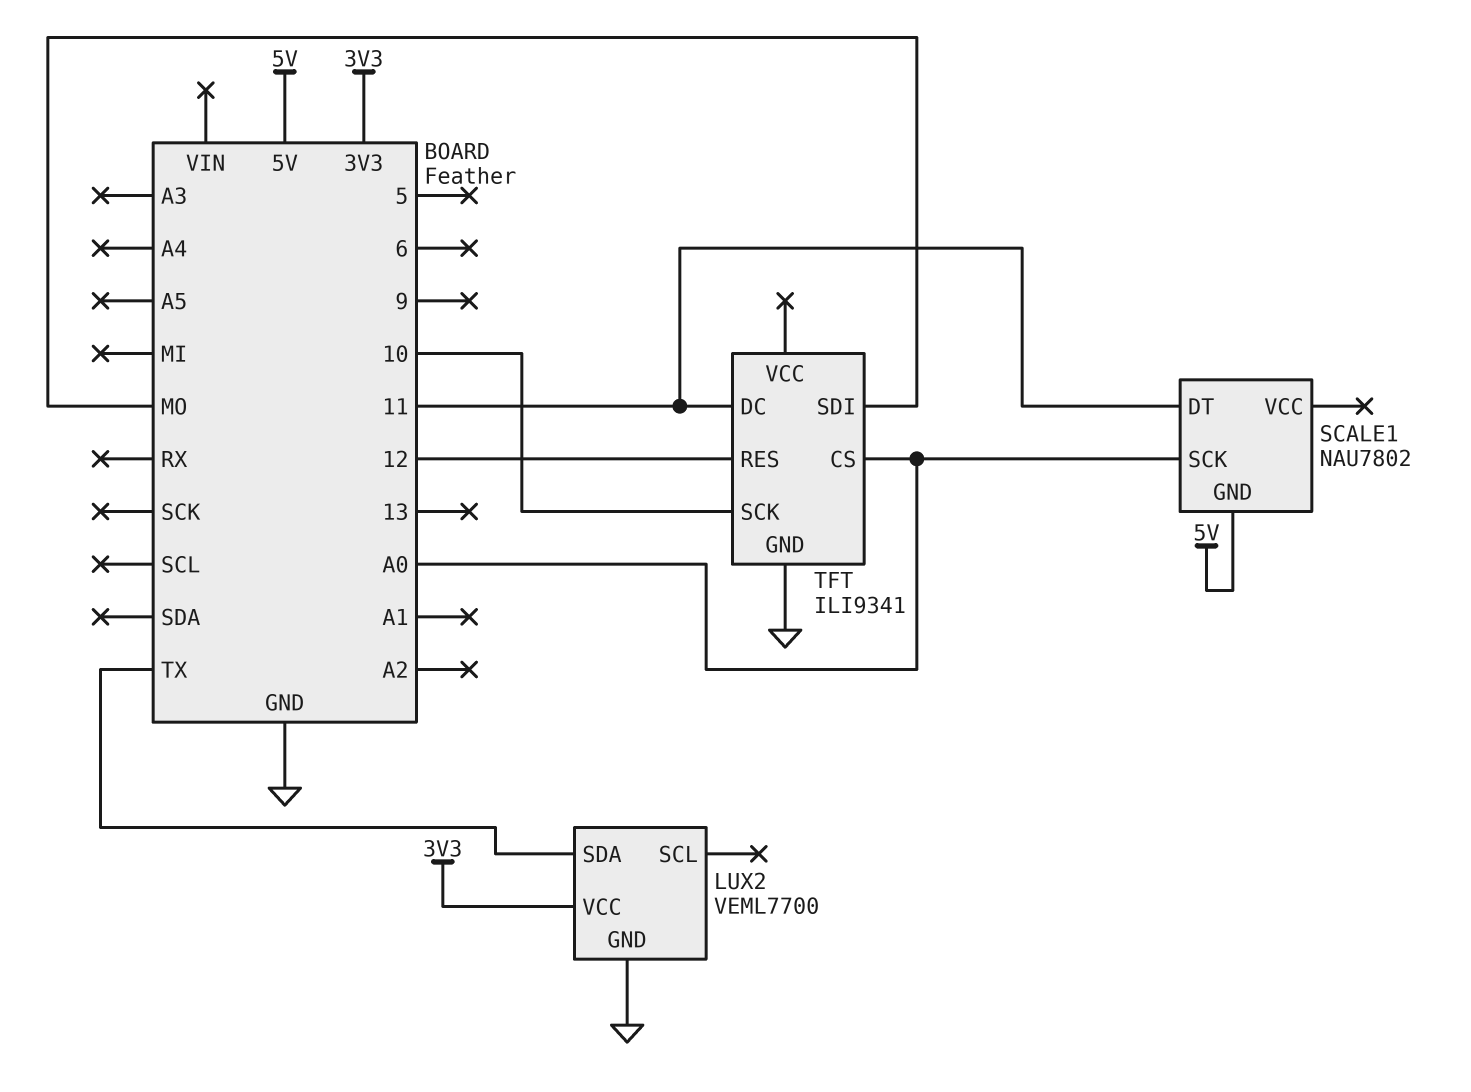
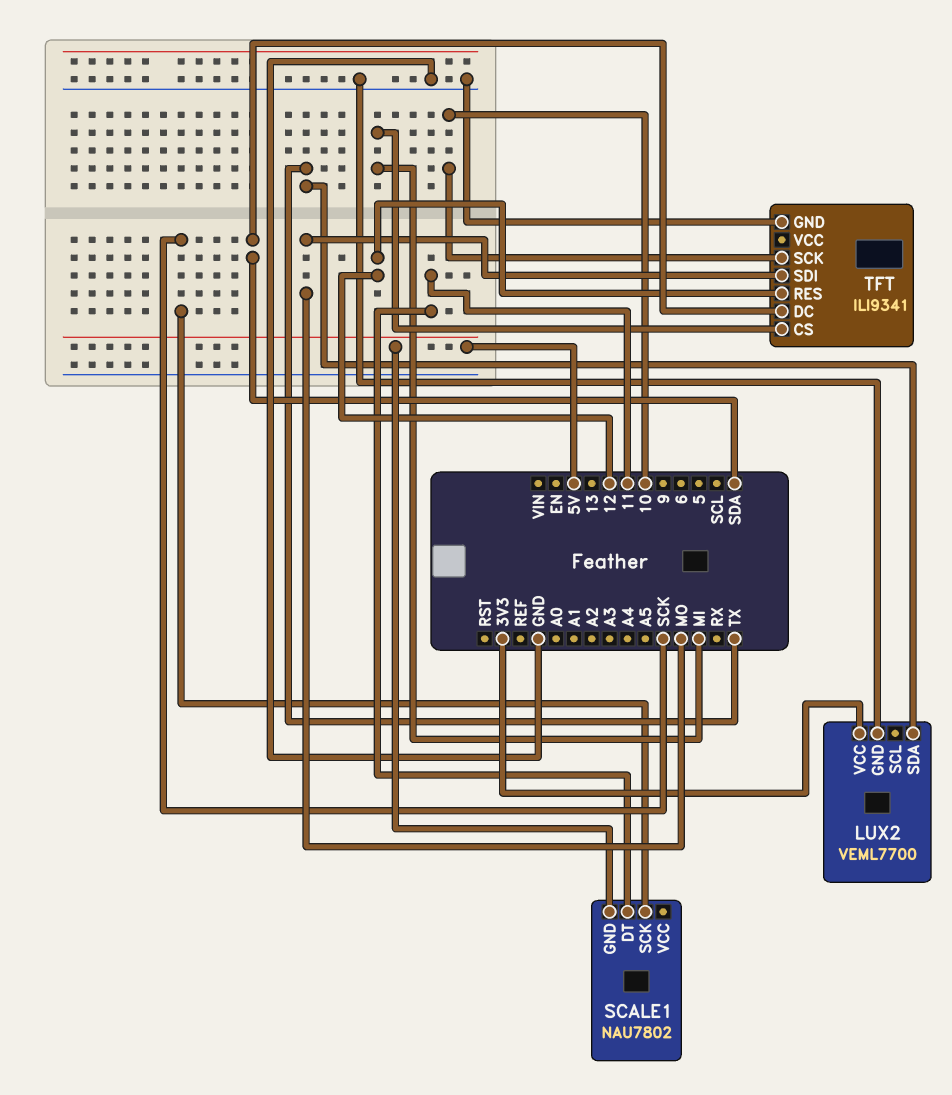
SCALE1 pin SCK: A0 -> SCK
TFT pin CS: A0 -> MI
TFT pin DC: 11 -> SDA

